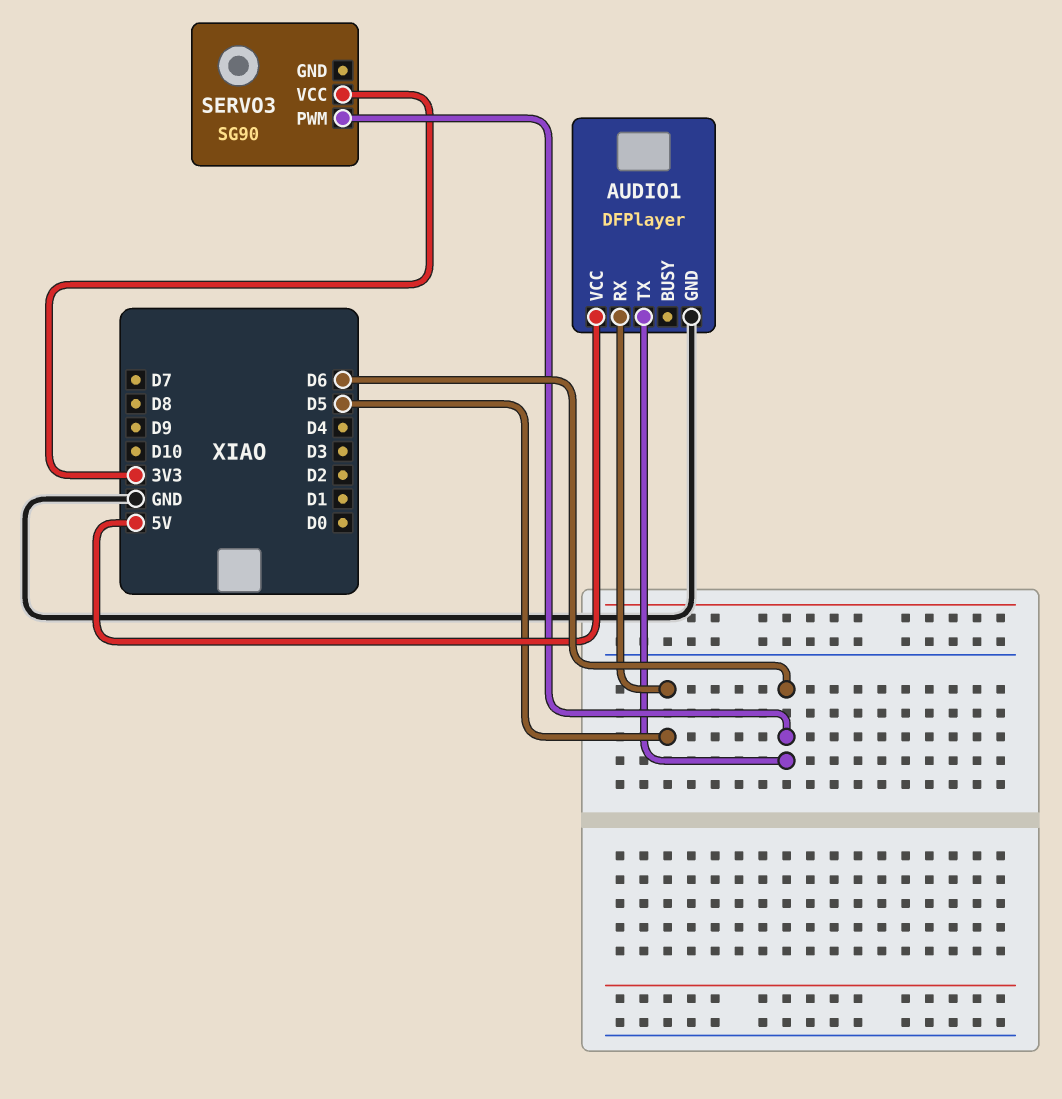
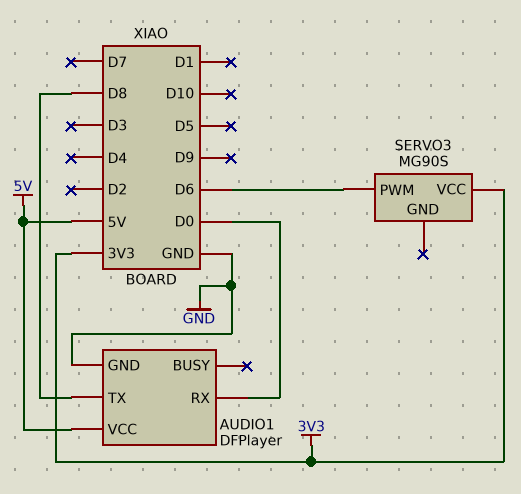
AUDIO1 pin RX: D5 -> D0
AUDIO1 pin TX: D6 -> D8
SERVO3: SG90 -> MG90S

